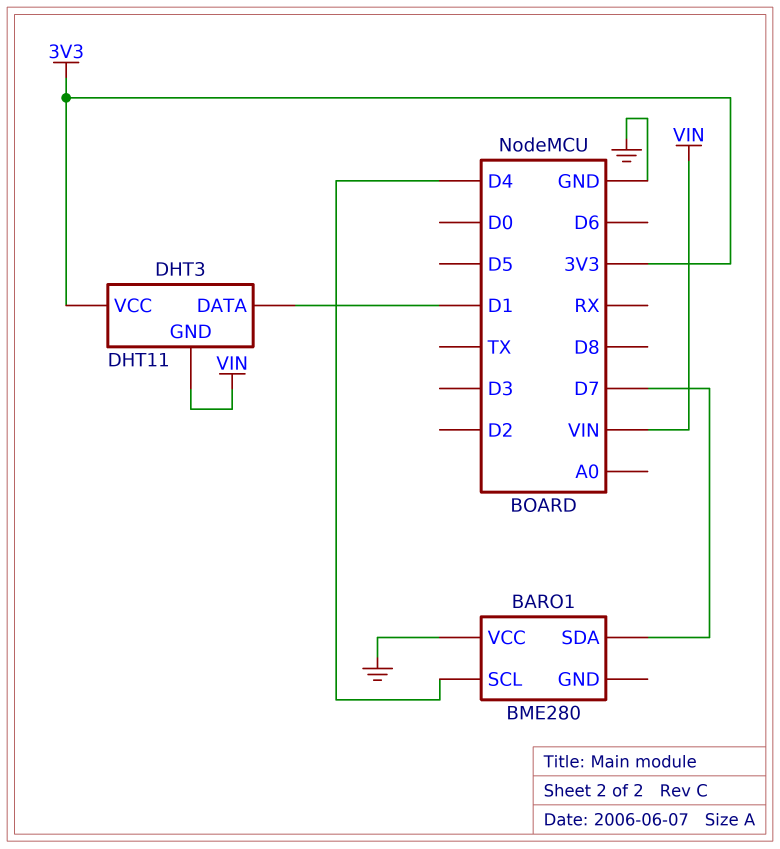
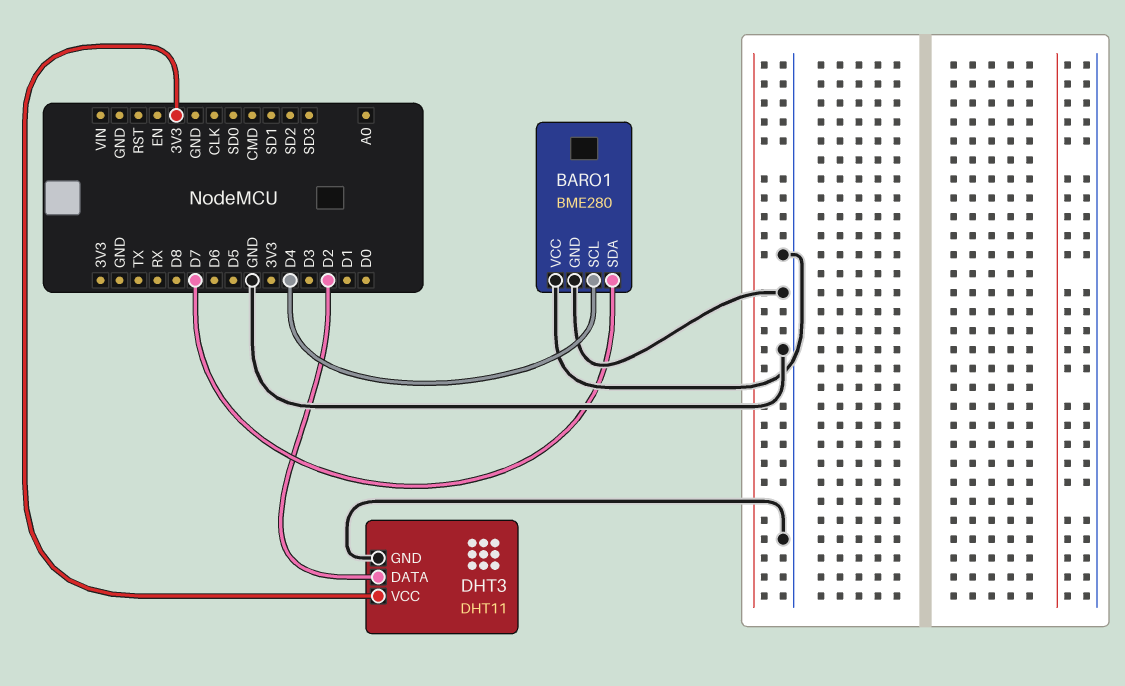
BARO1 pin GND: none -> GND
DHT3 pin DATA: D1 -> D2
DHT3 pin GND: VIN -> GND

